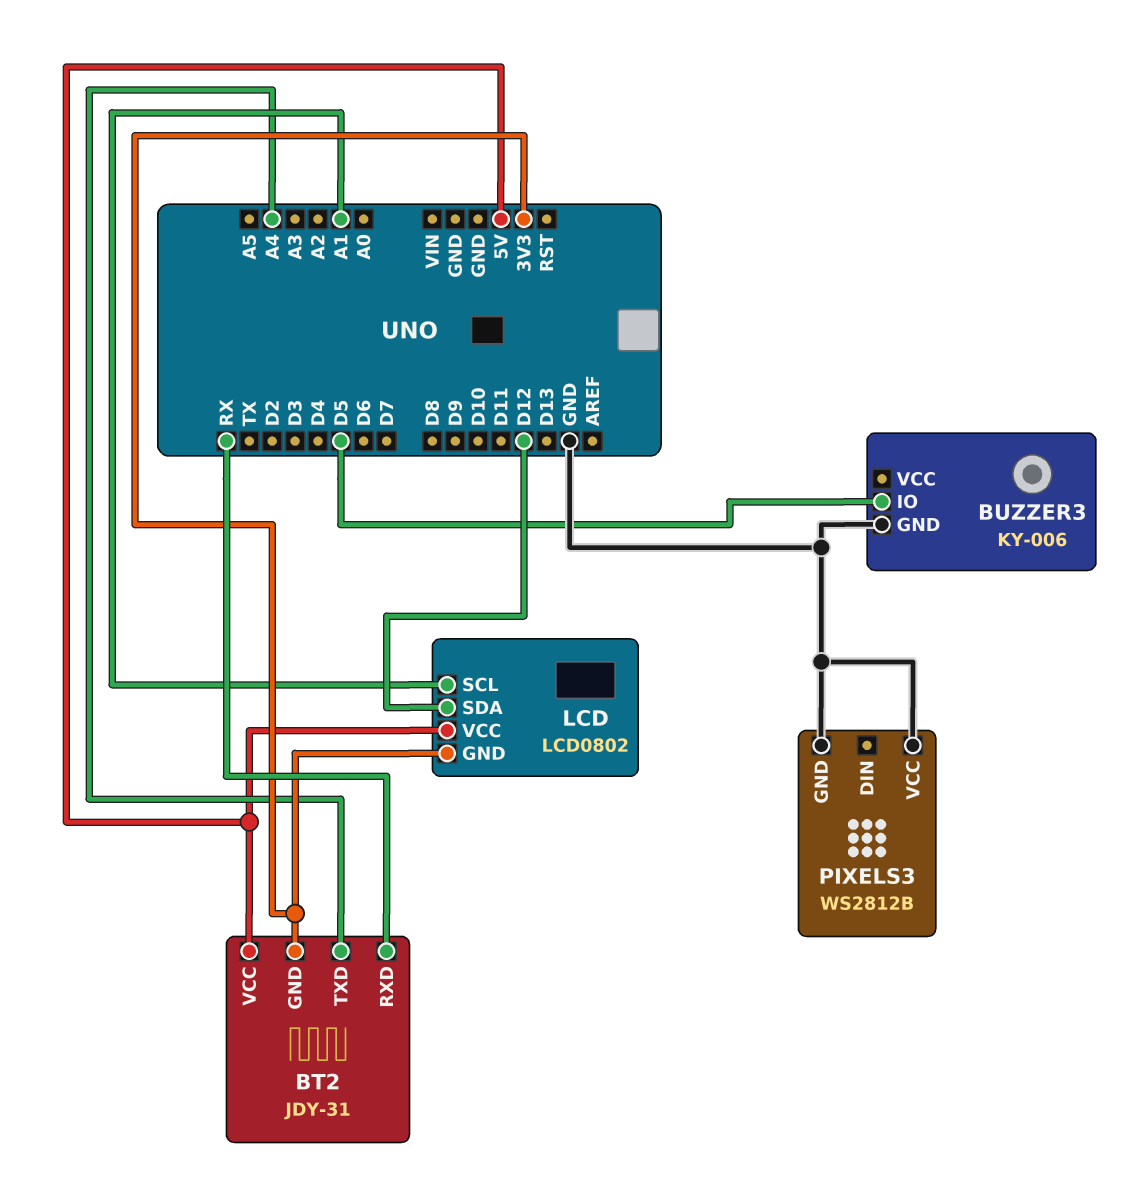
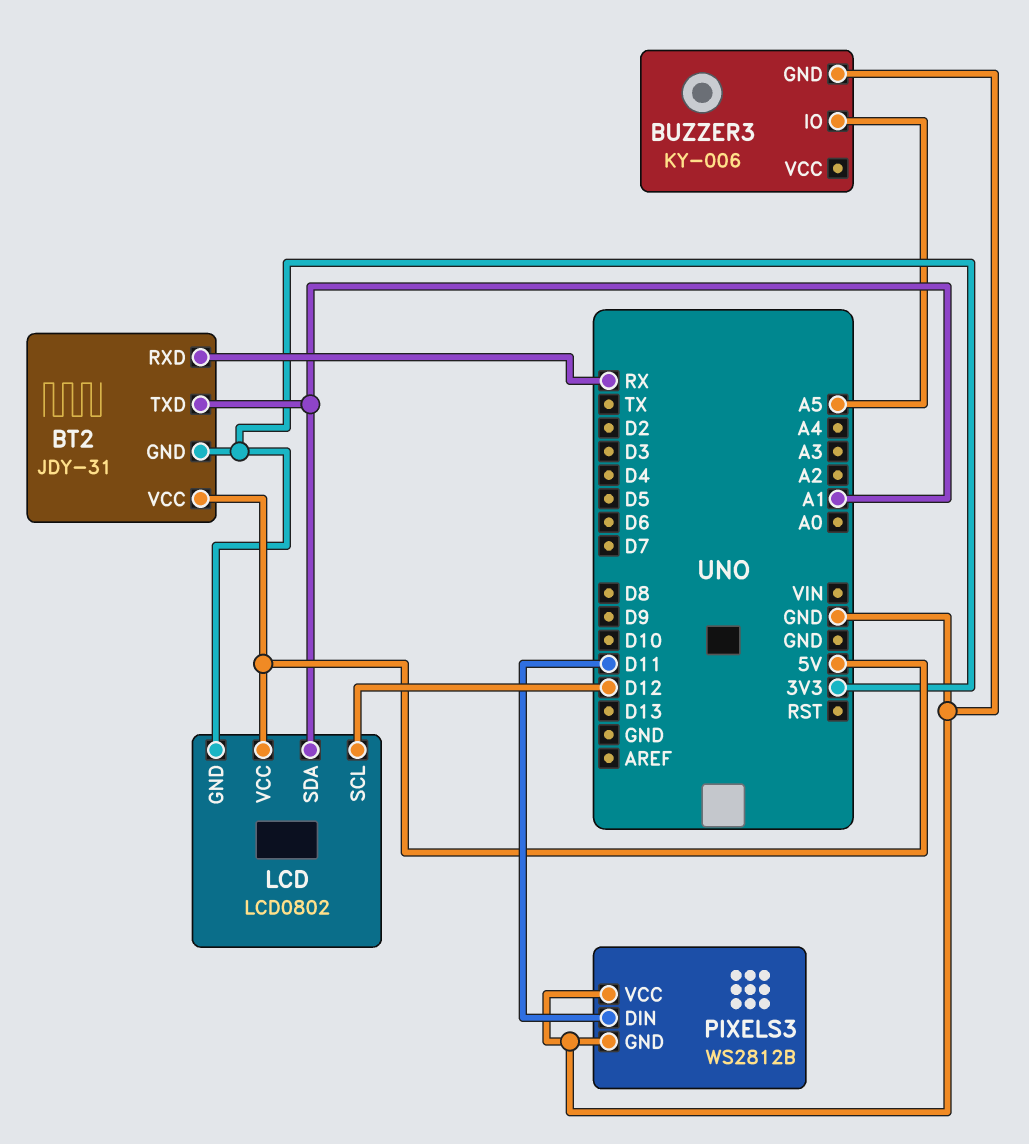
BT2 pin TXD: A4 -> A1
BUZZER3 pin IO: D5 -> A5
LCD pin SCL: A1 -> D12
LCD pin SDA: D12 -> A1
PIXELS3 pin DIN: none -> D11

